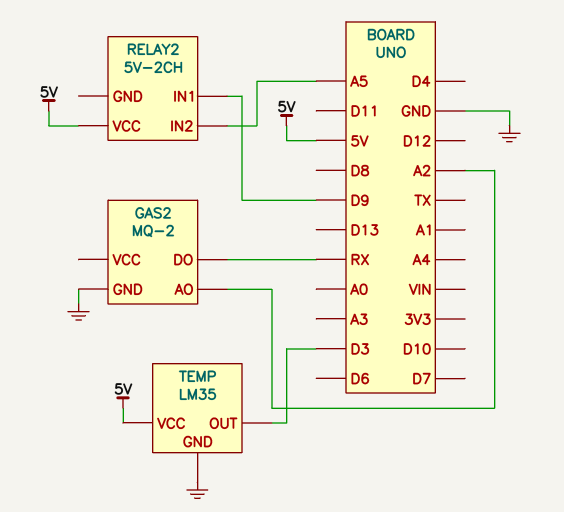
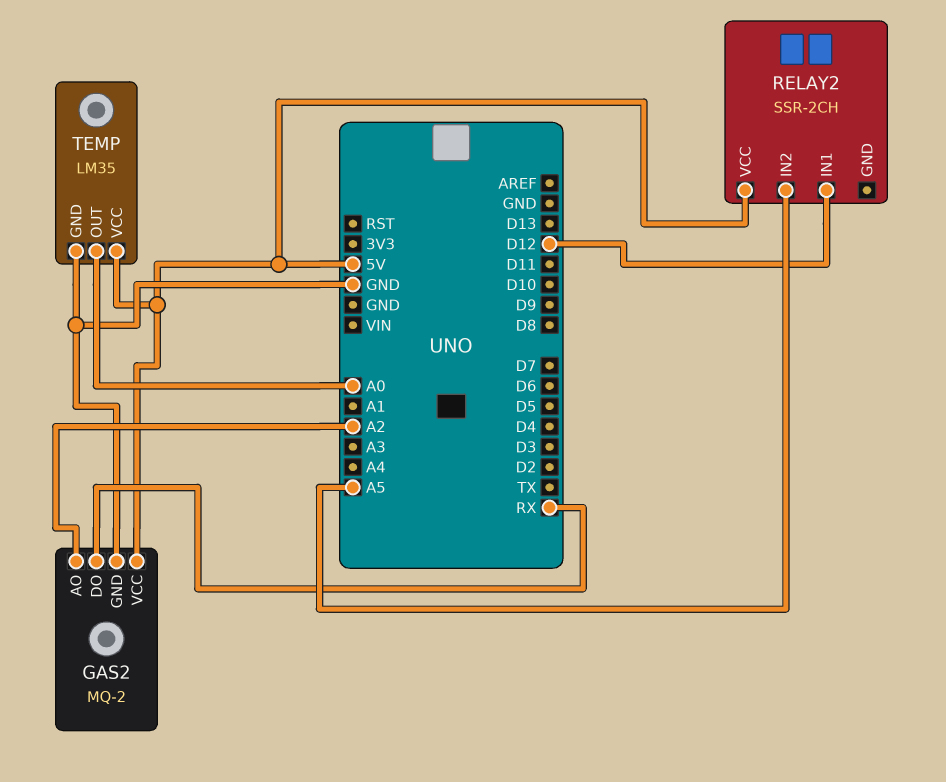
GAS2 pin VCC: none -> 5V
RELAY2: 5V-2CH -> SSR-2CH
RELAY2 pin IN1: D9 -> D12
TEMP pin OUT: D3 -> A0

